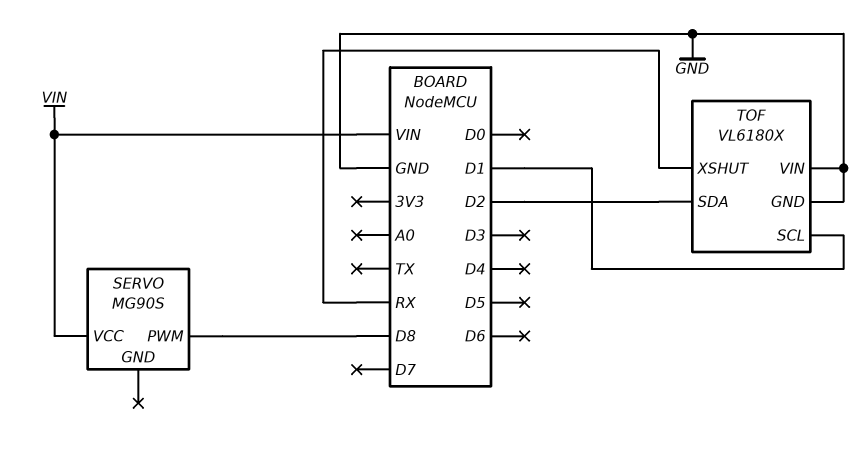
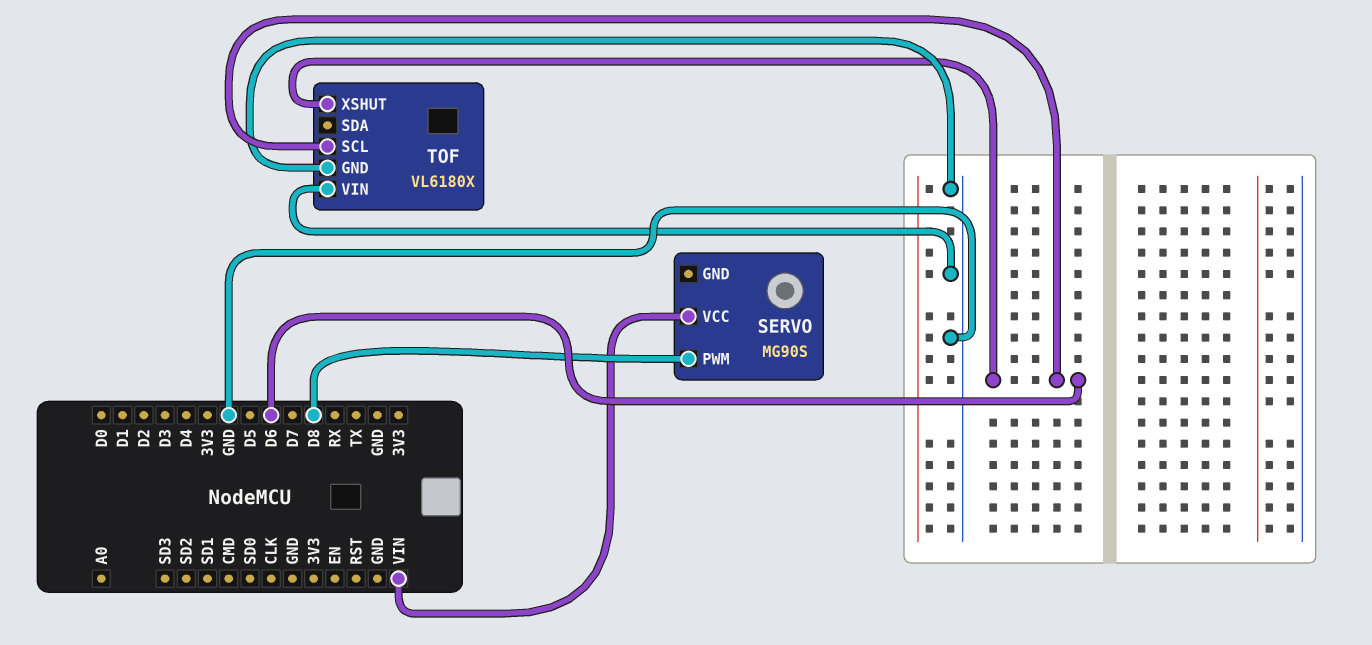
TOF pin SCL: D1 -> D6
TOF pin SDA: D2 -> none
TOF pin XSHUT: RX -> D6

